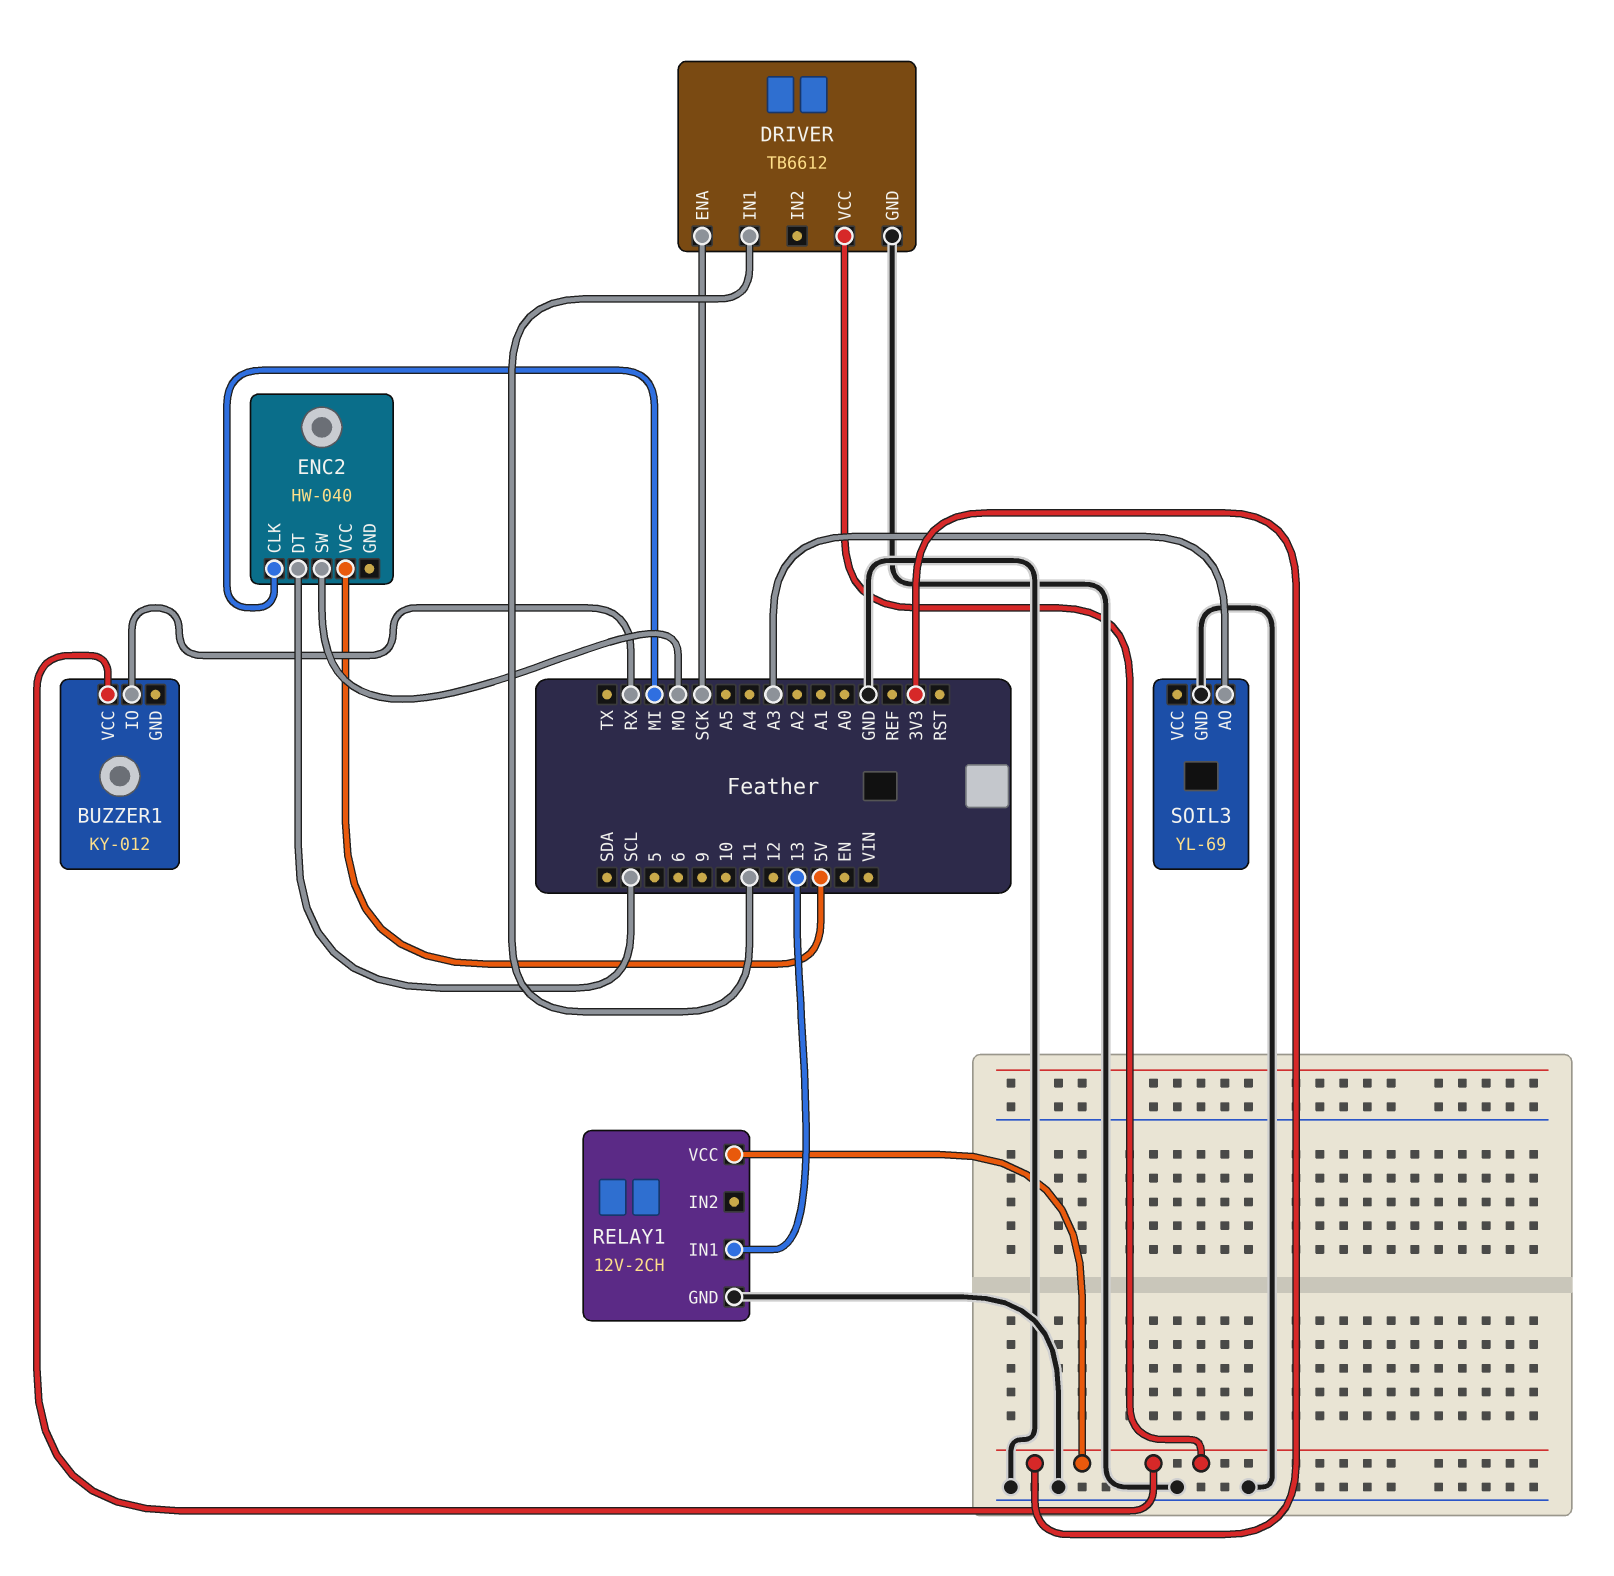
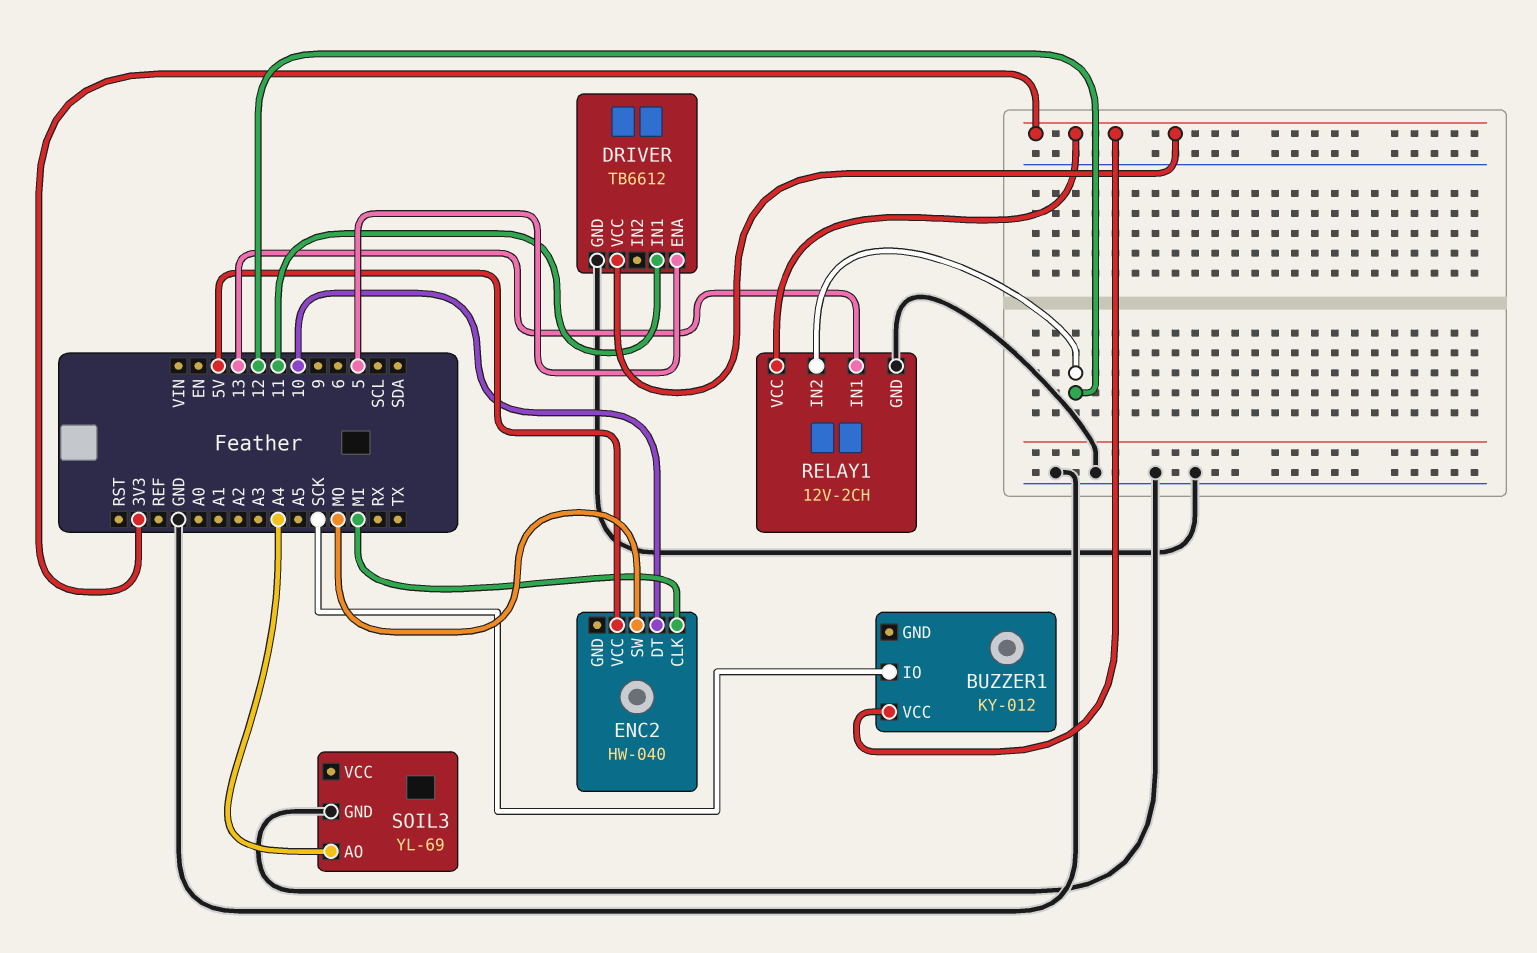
BUZZER1 pin IO: RX -> SCK
DRIVER pin ENA: SCK -> 5
ENC2 pin DT: SCL -> 10
RELAY1 pin IN2: none -> 12
SOIL3 pin AO: A3 -> A4

